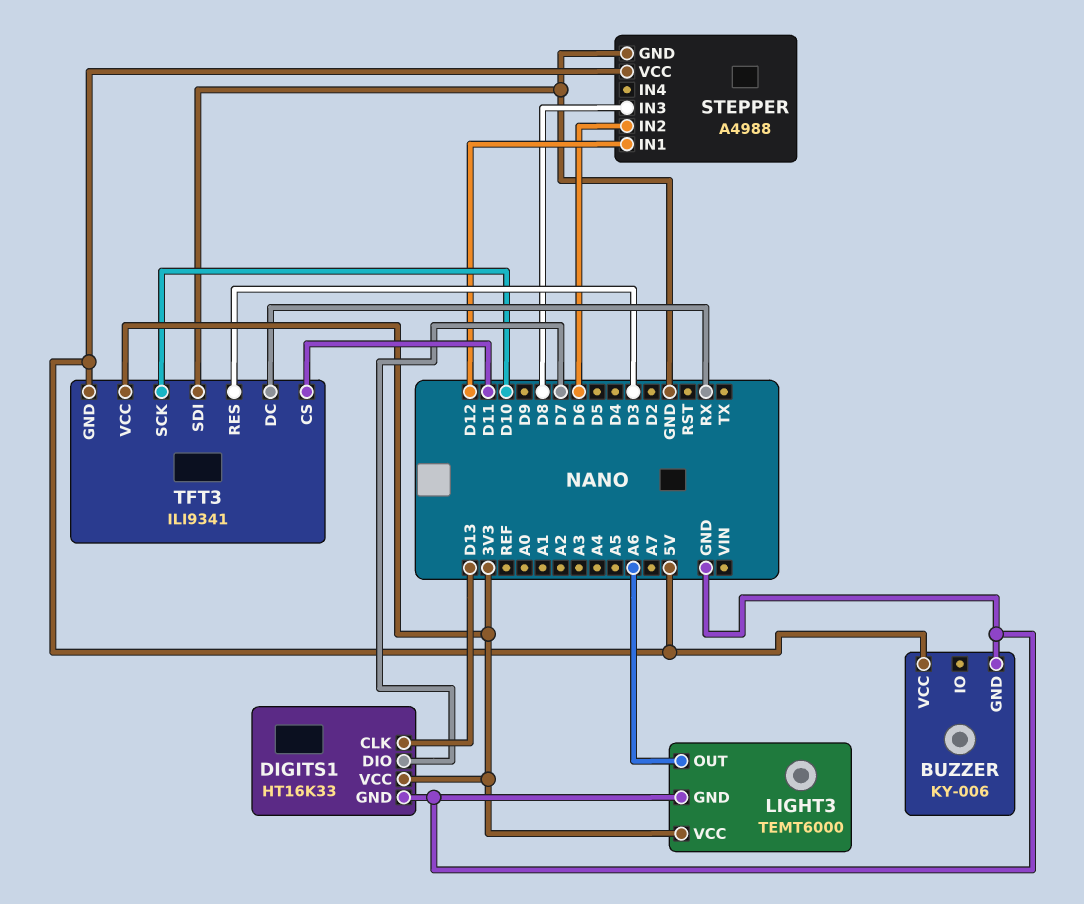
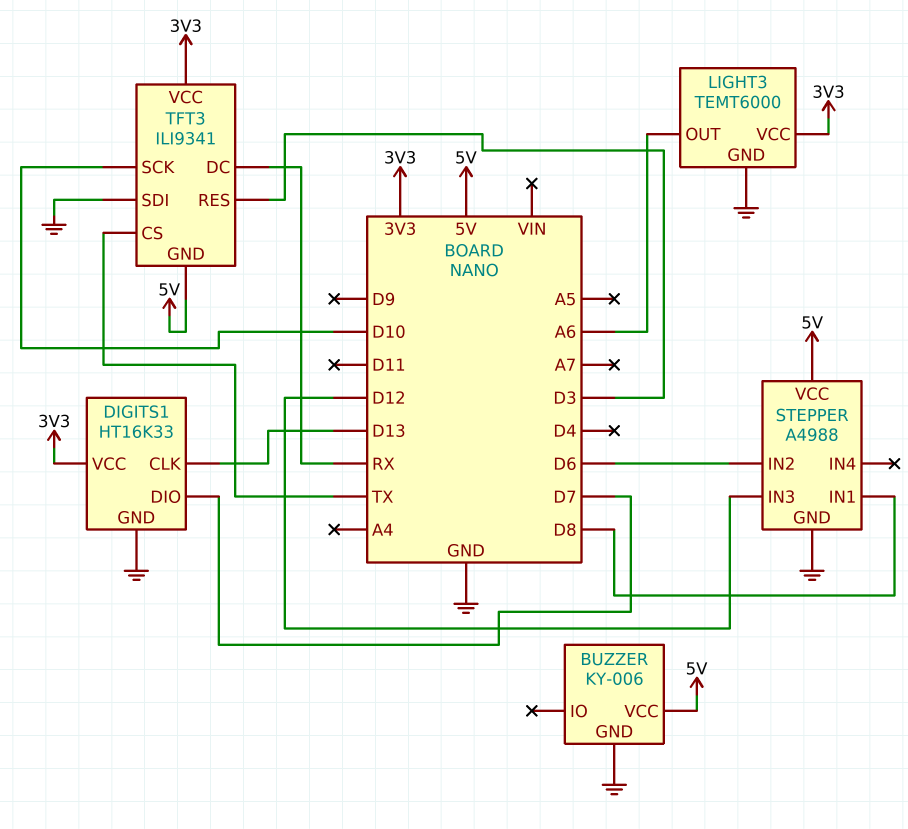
STEPPER pin IN1: D12 -> D8
STEPPER pin IN3: D8 -> D12
TFT3 pin CS: D11 -> TX

